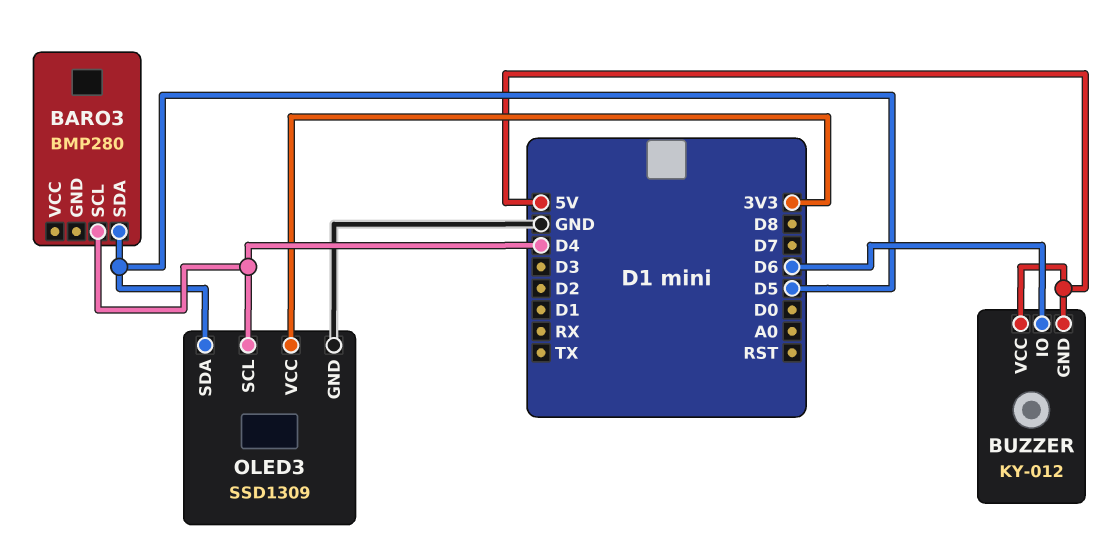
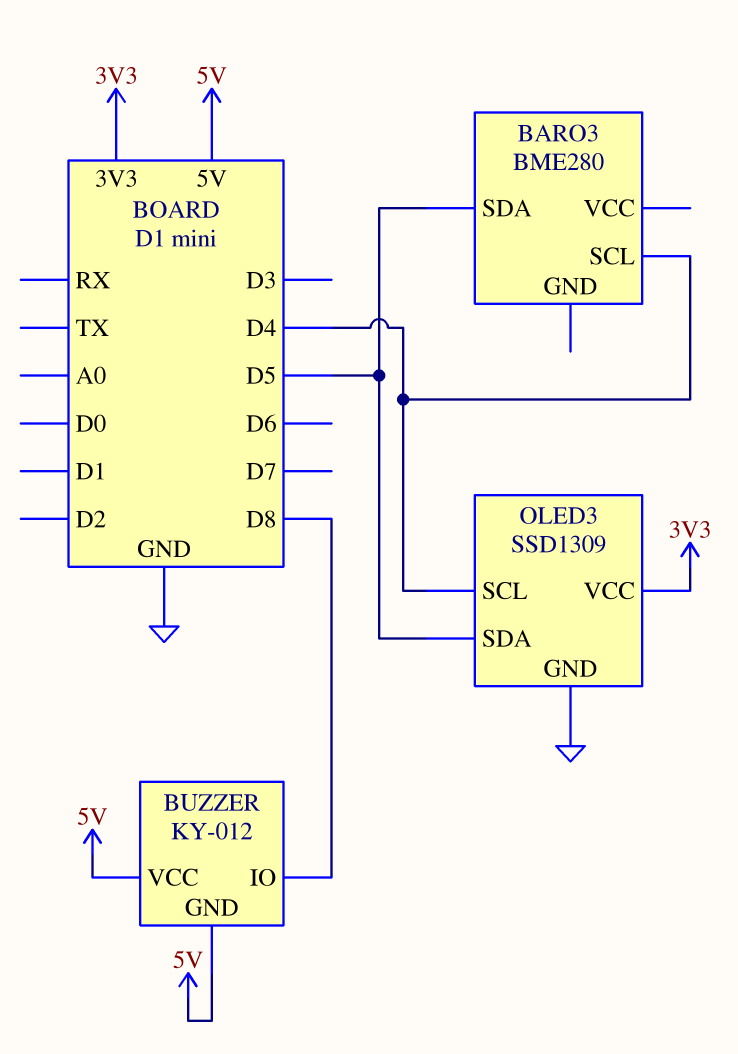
BARO3: BMP280 -> BME280
BUZZER pin IO: D6 -> D8

